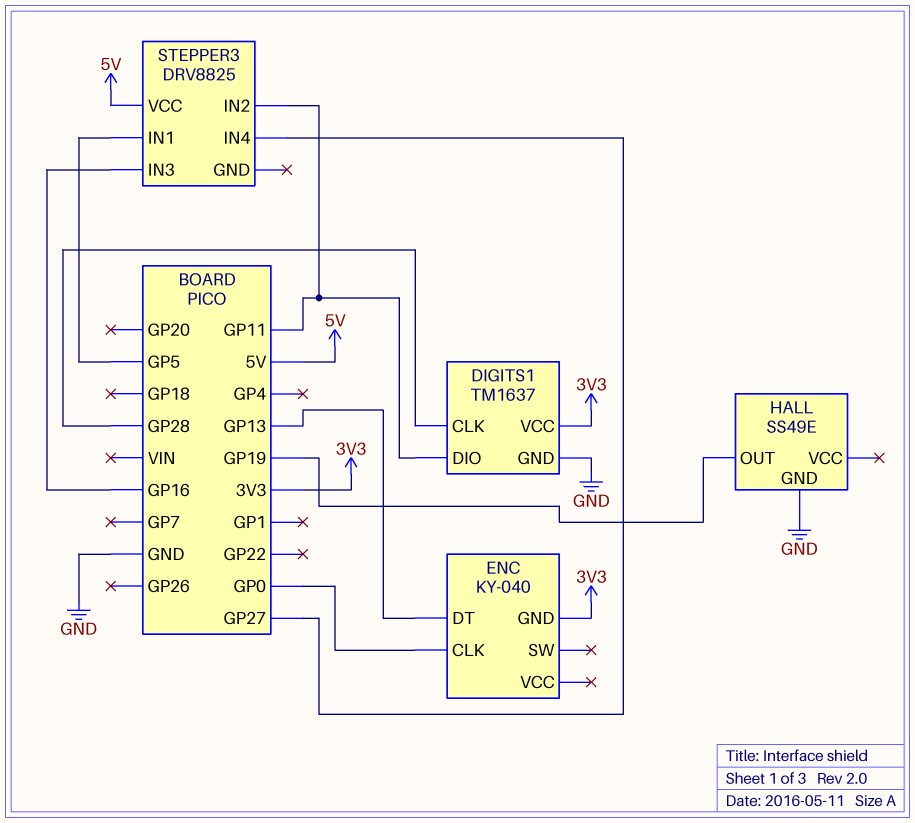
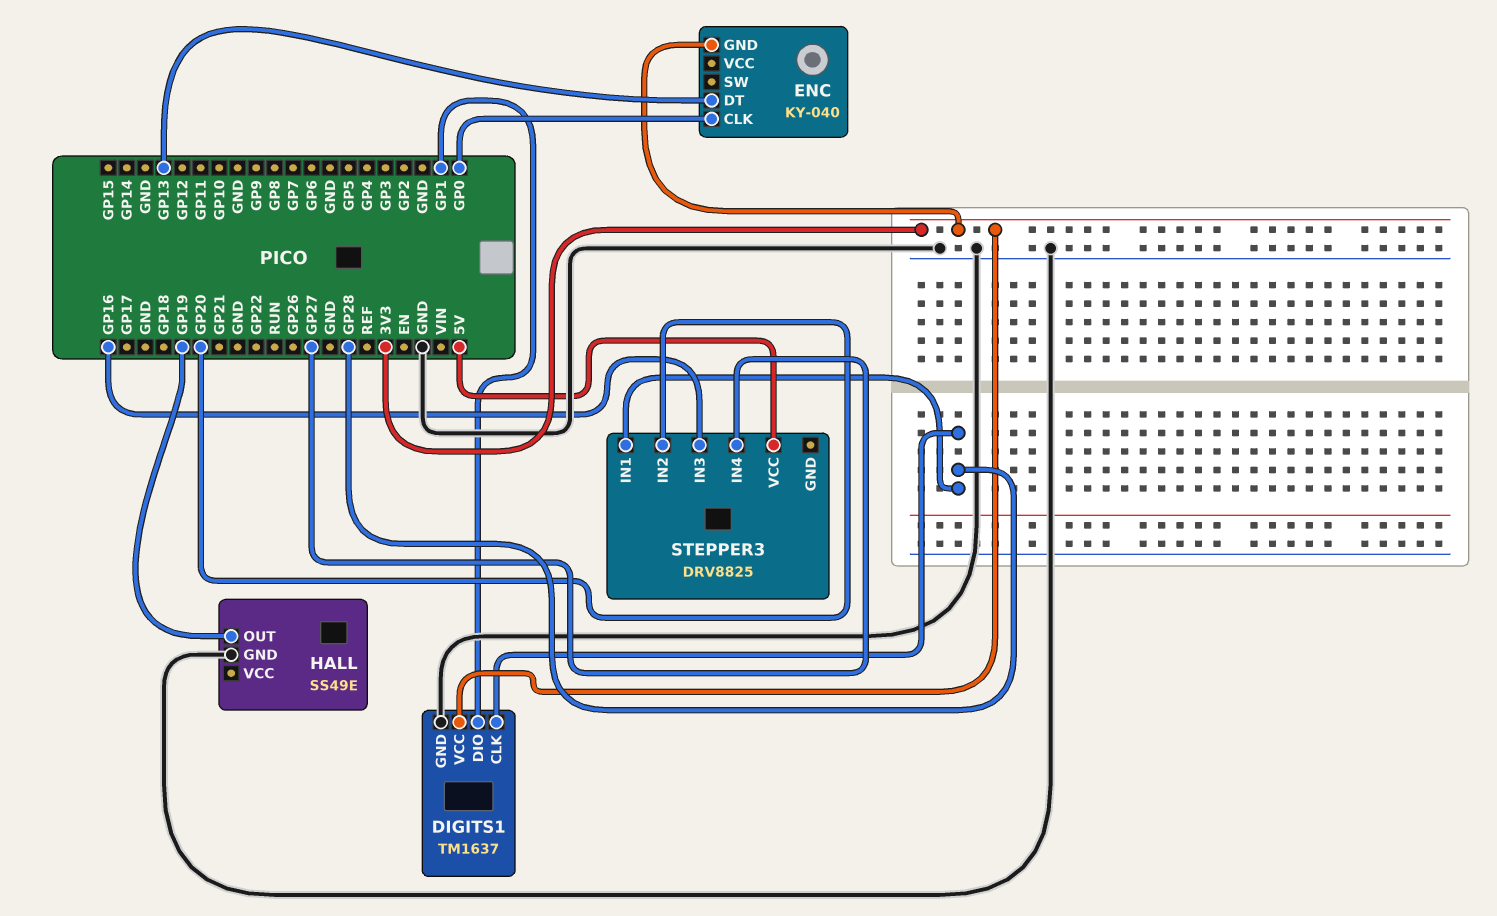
DIGITS1 pin DIO: GP11 -> GP1
STEPPER3 pin IN1: GP5 -> GP28
STEPPER3 pin IN2: GP11 -> GP20

